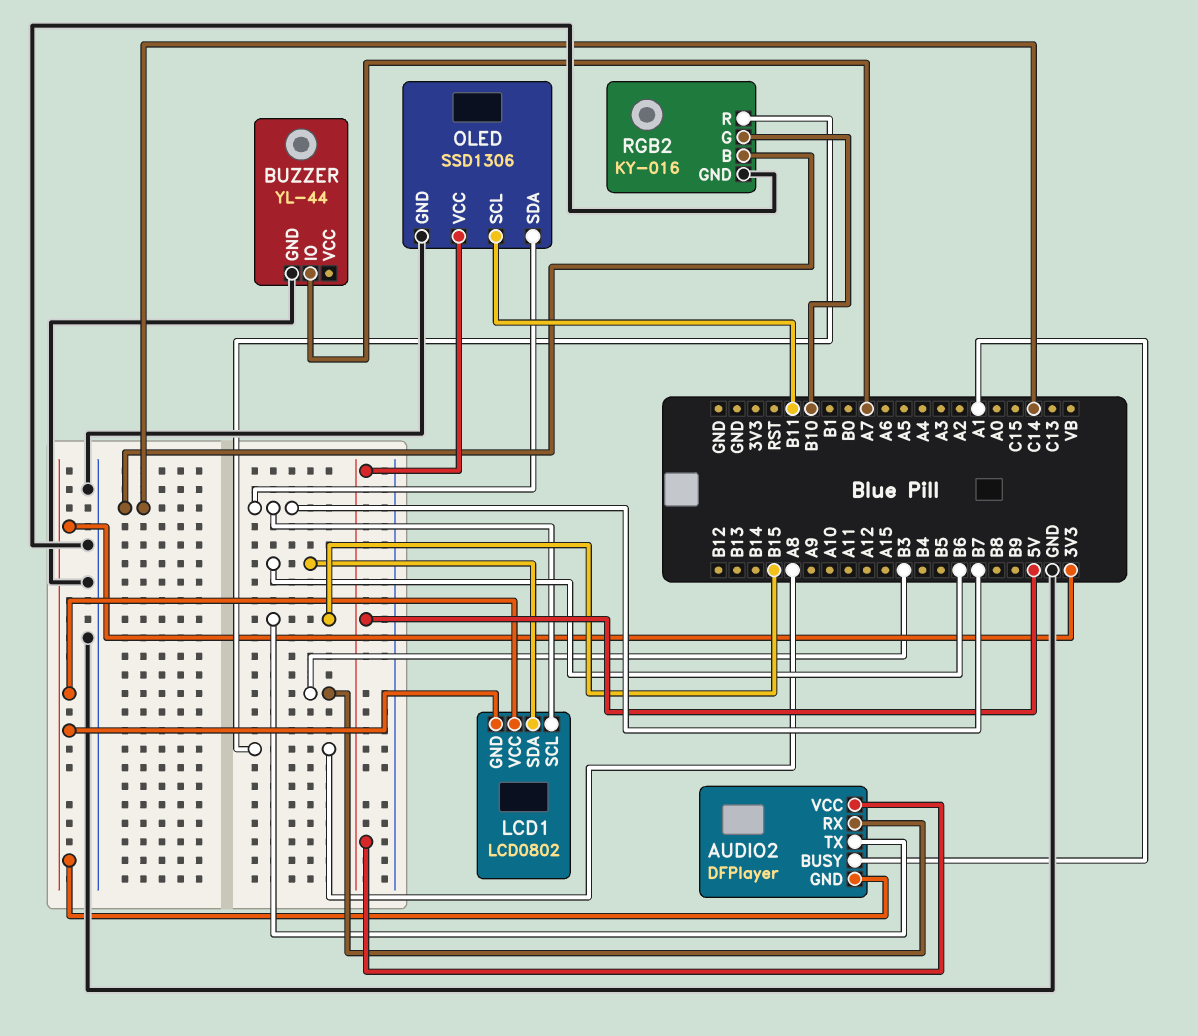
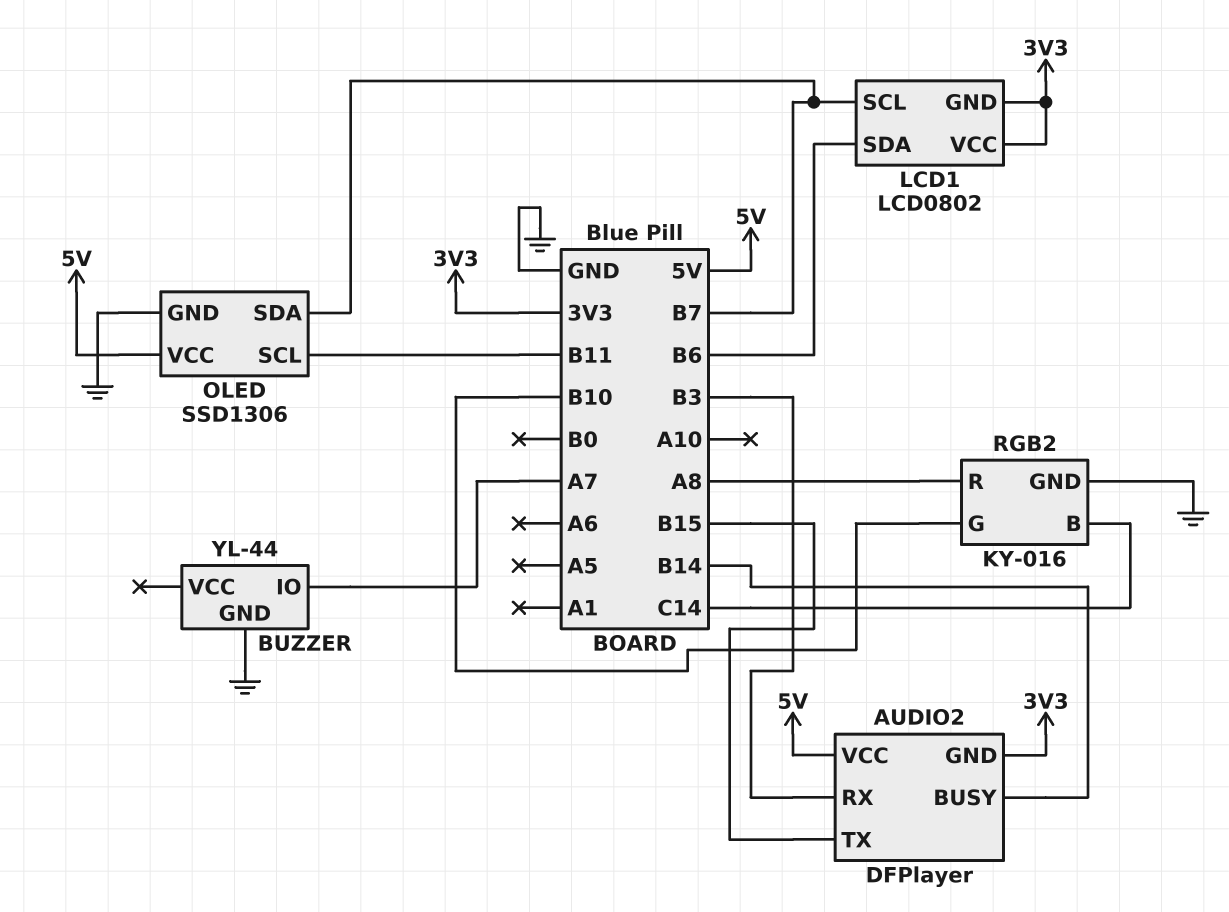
AUDIO2 pin BUSY: A1 -> B14

